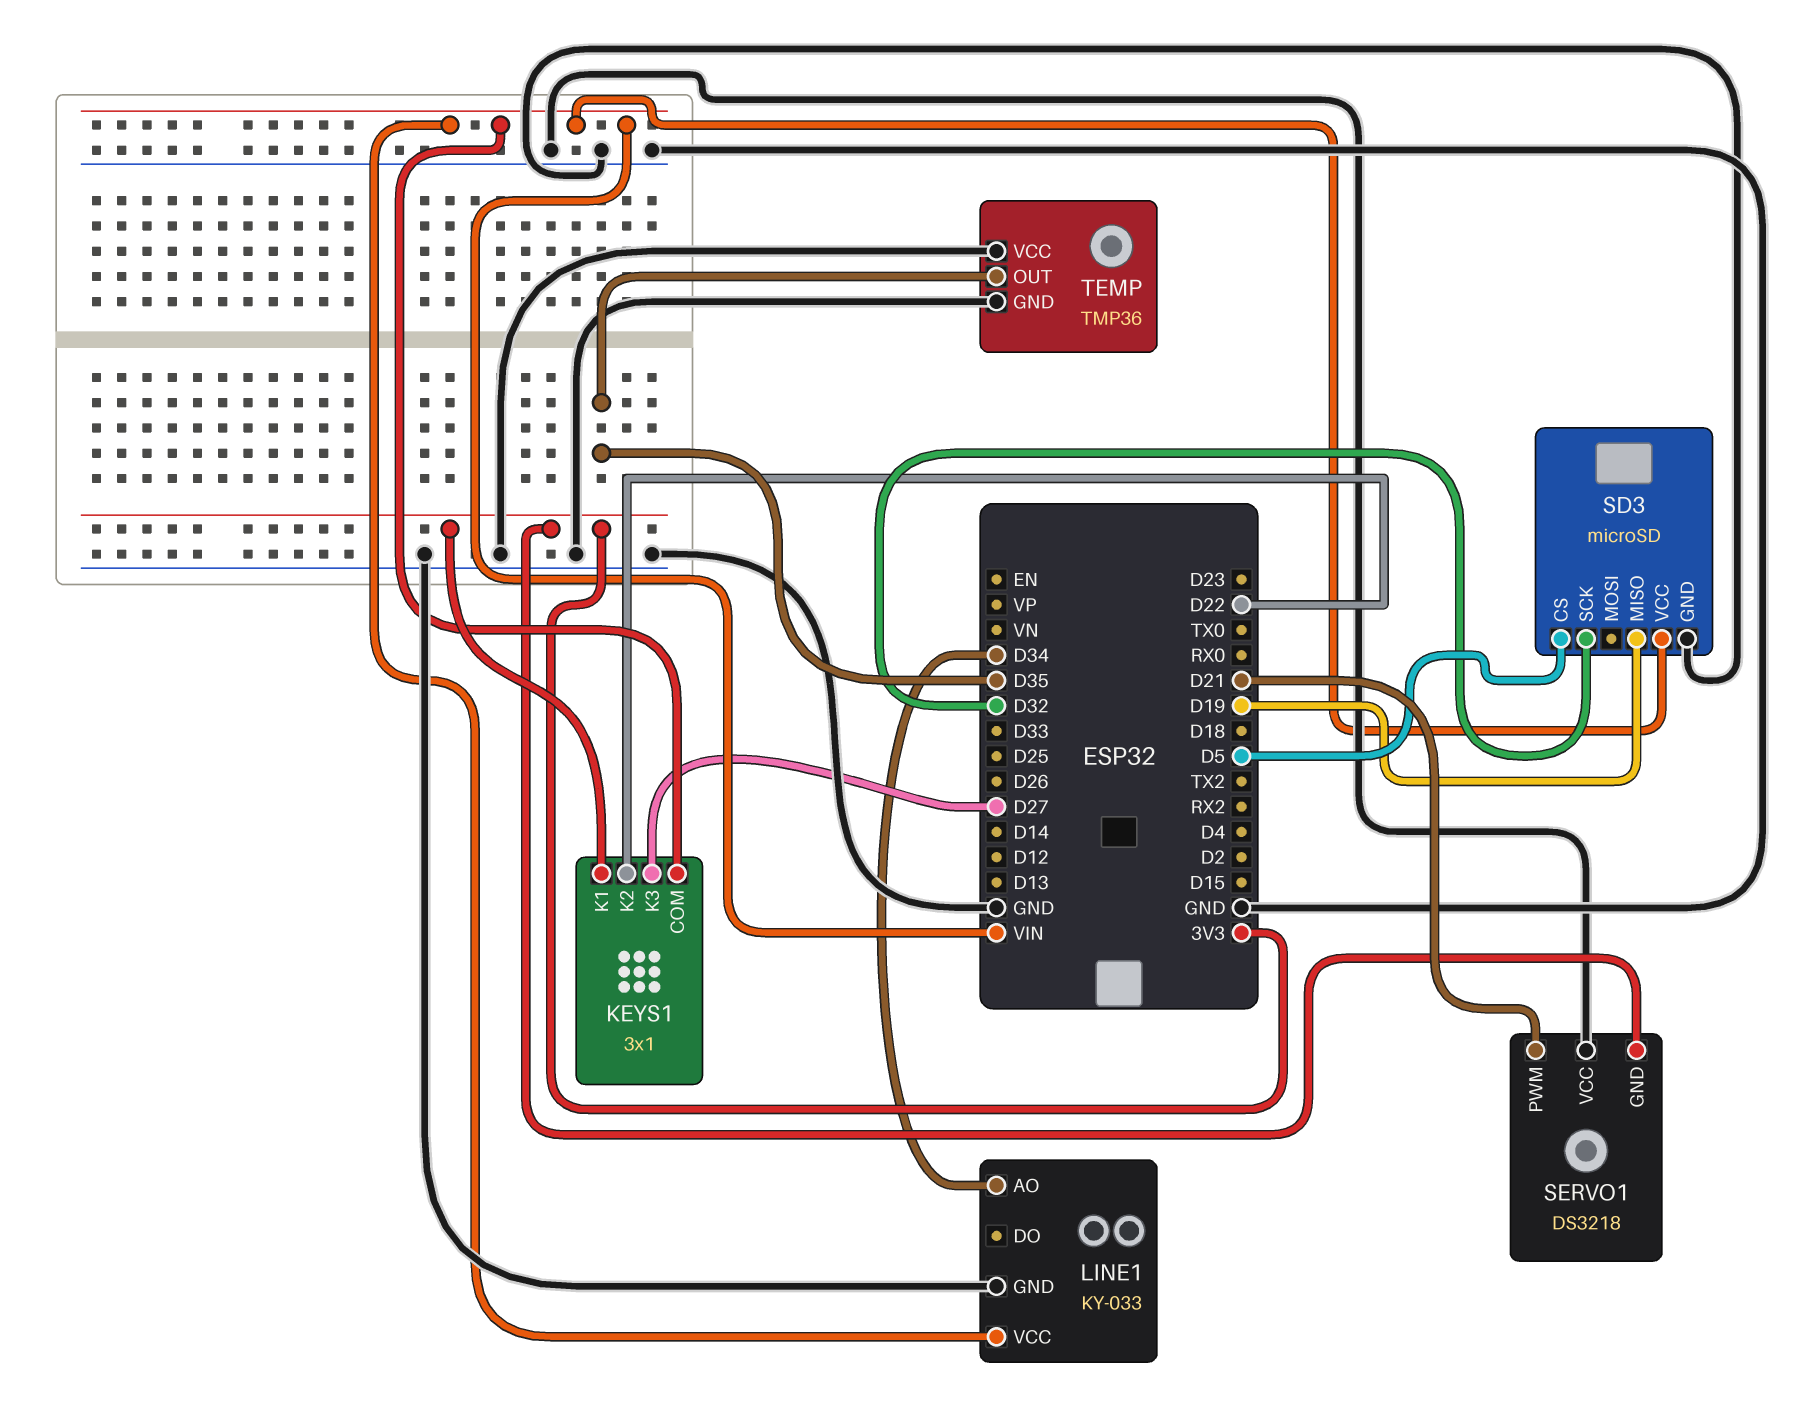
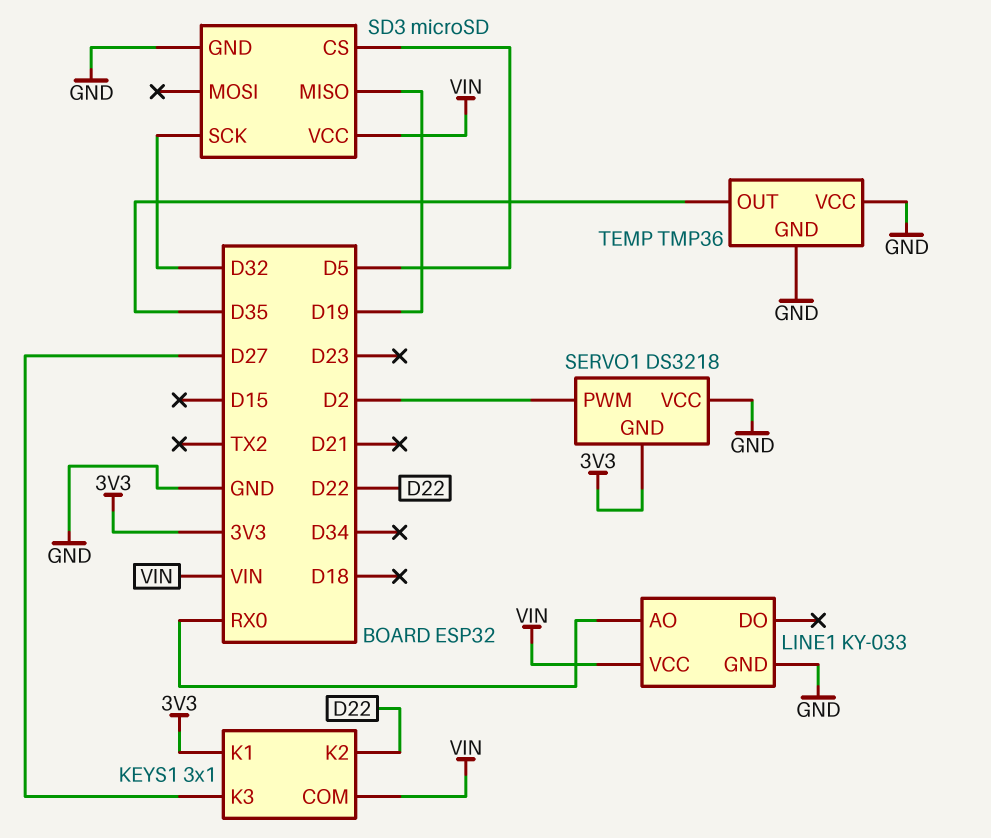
LINE1 pin AO: D34 -> RX0
SERVO1 pin PWM: D21 -> D2

